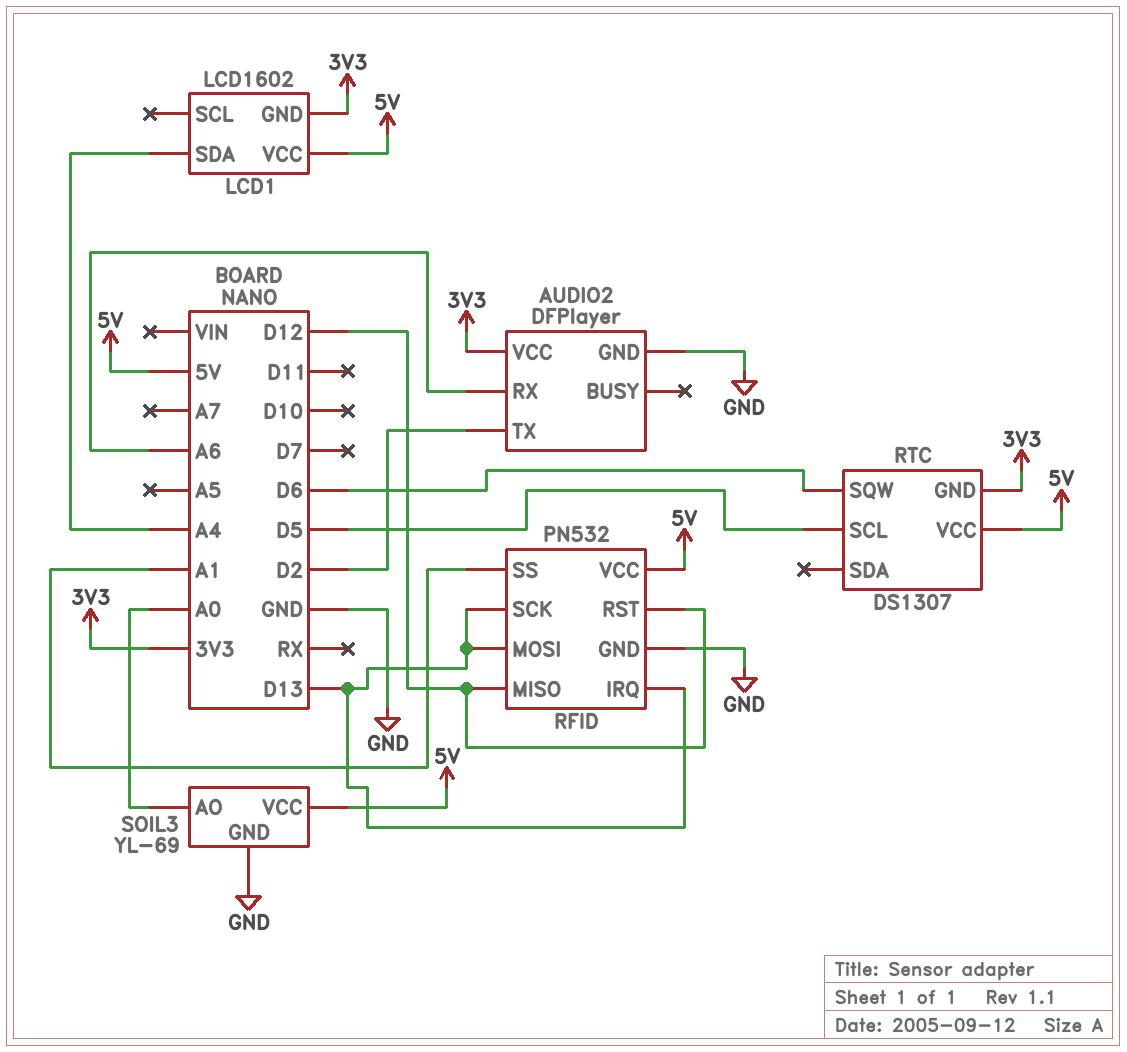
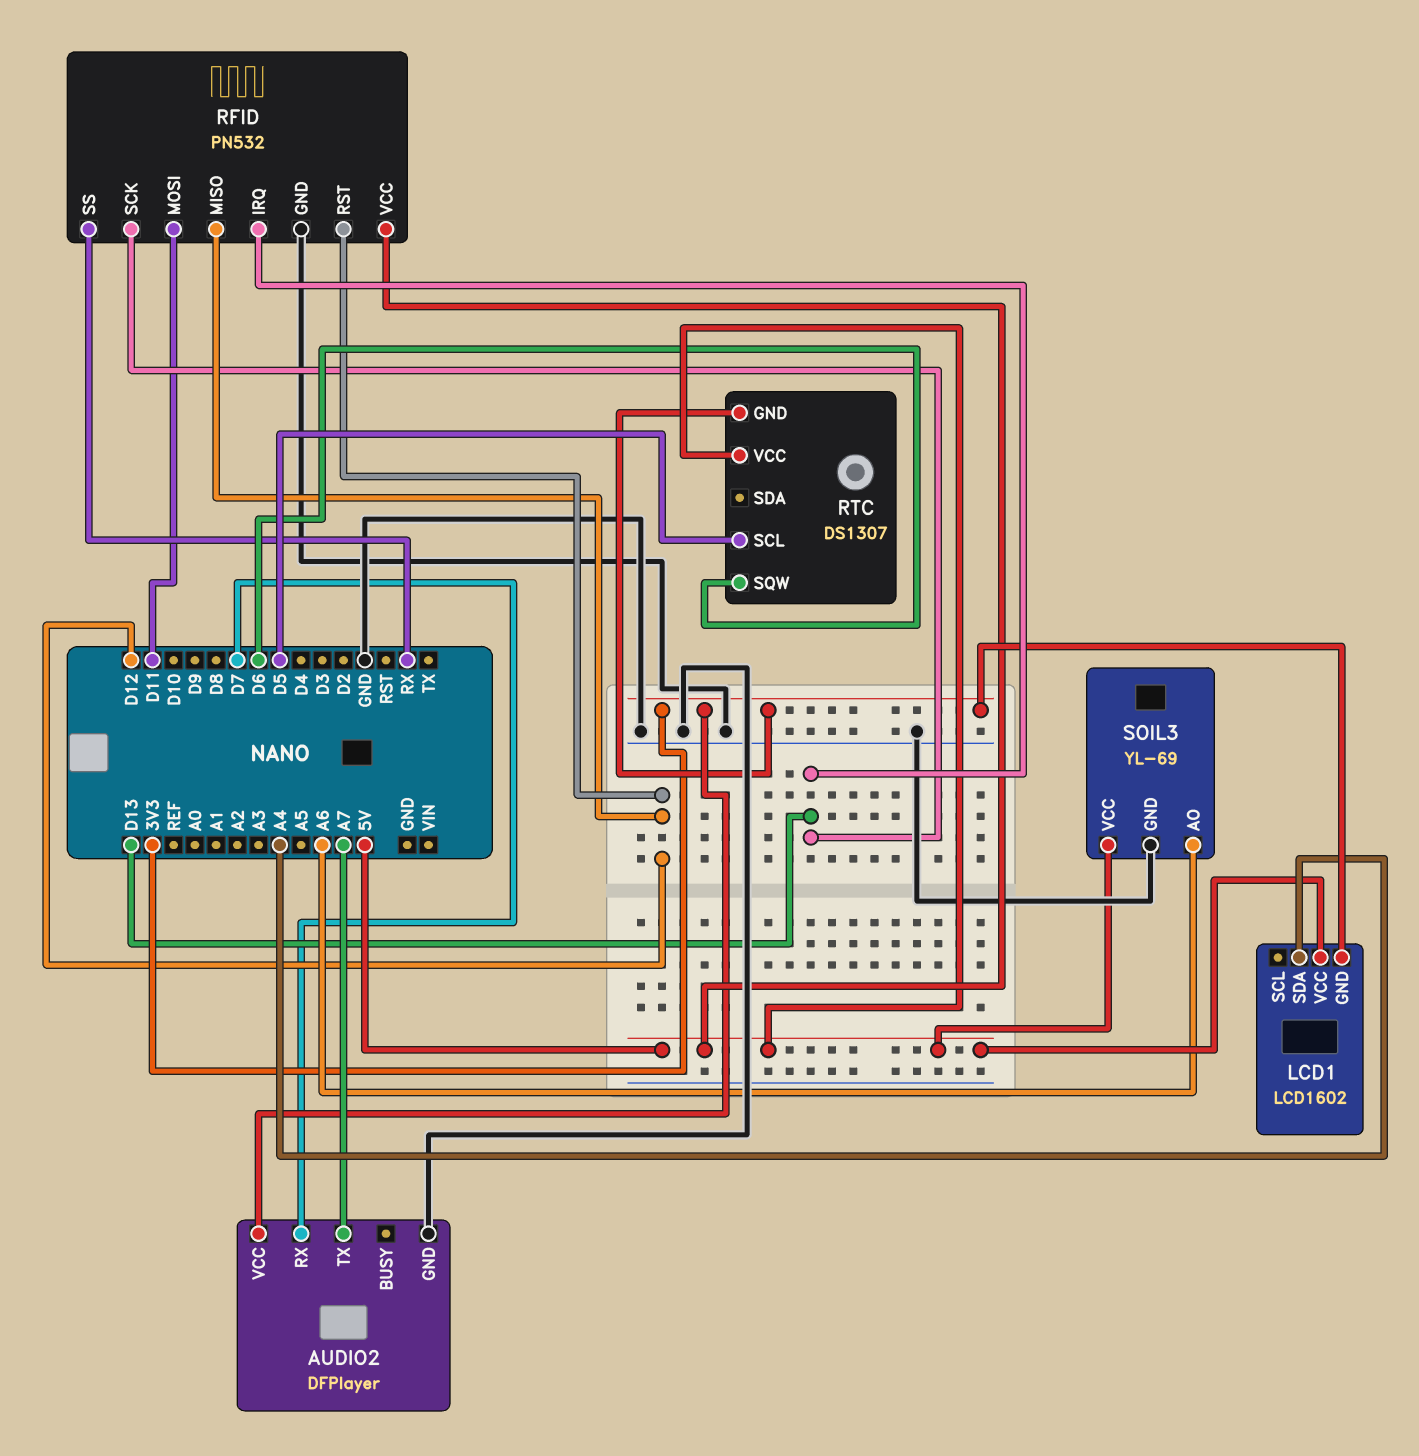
AUDIO2 pin RX: A6 -> D7
AUDIO2 pin TX: D2 -> A7
RFID pin MOSI: D13 -> D11
RFID pin SS: A1 -> RX
SOIL3 pin AO: A0 -> A6

